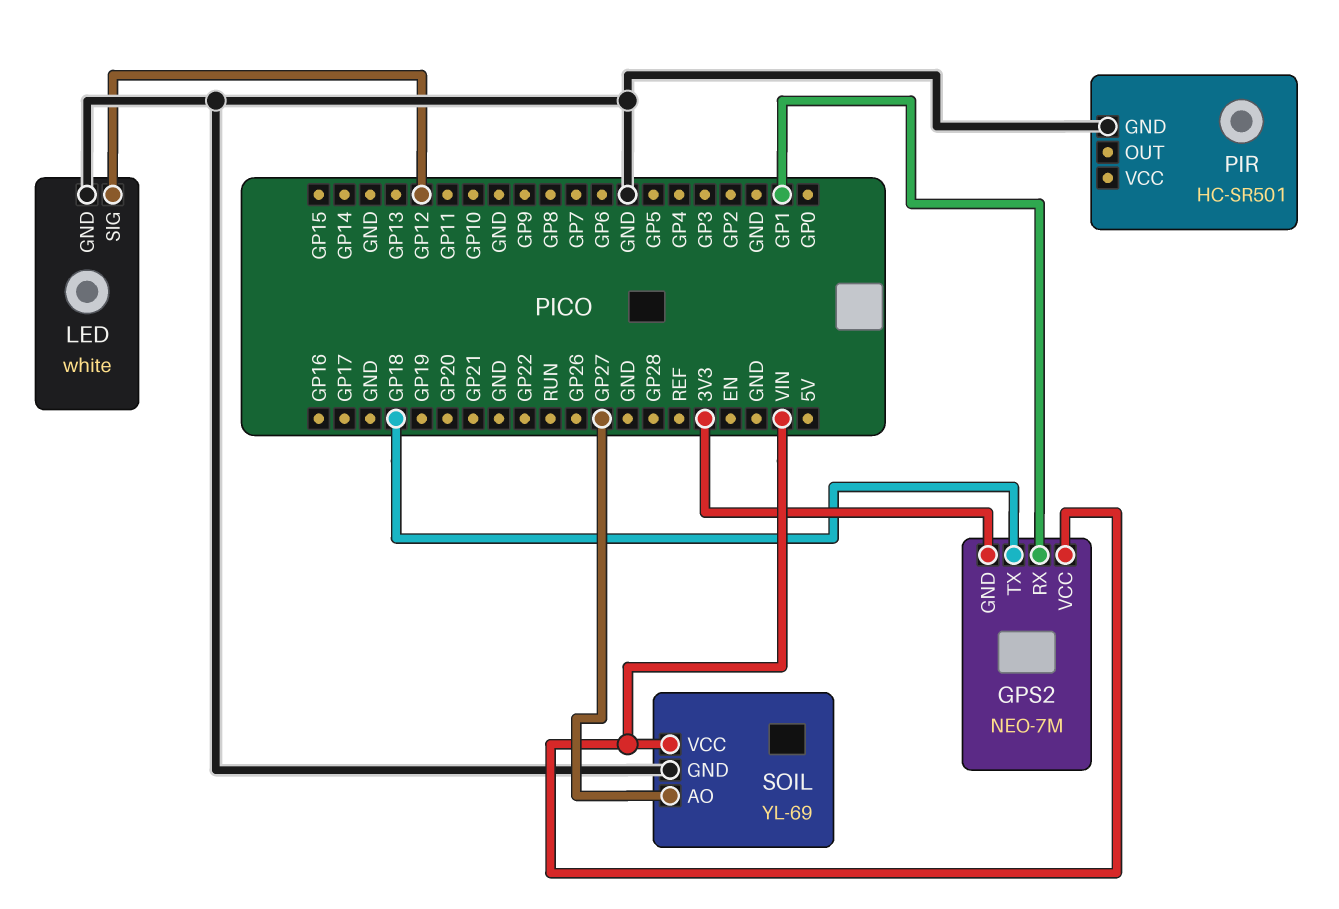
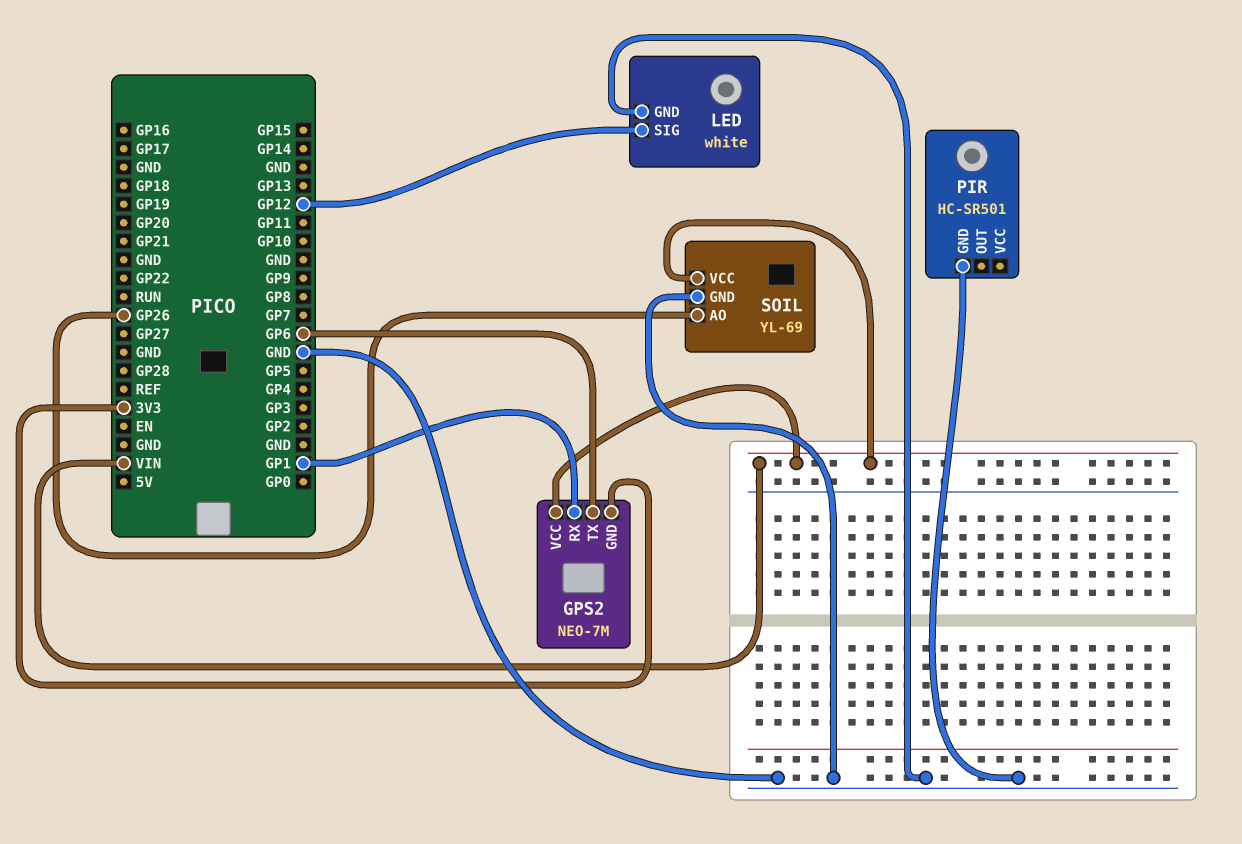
GPS2 pin TX: GP18 -> GP6
SOIL pin AO: GP27 -> GP26

